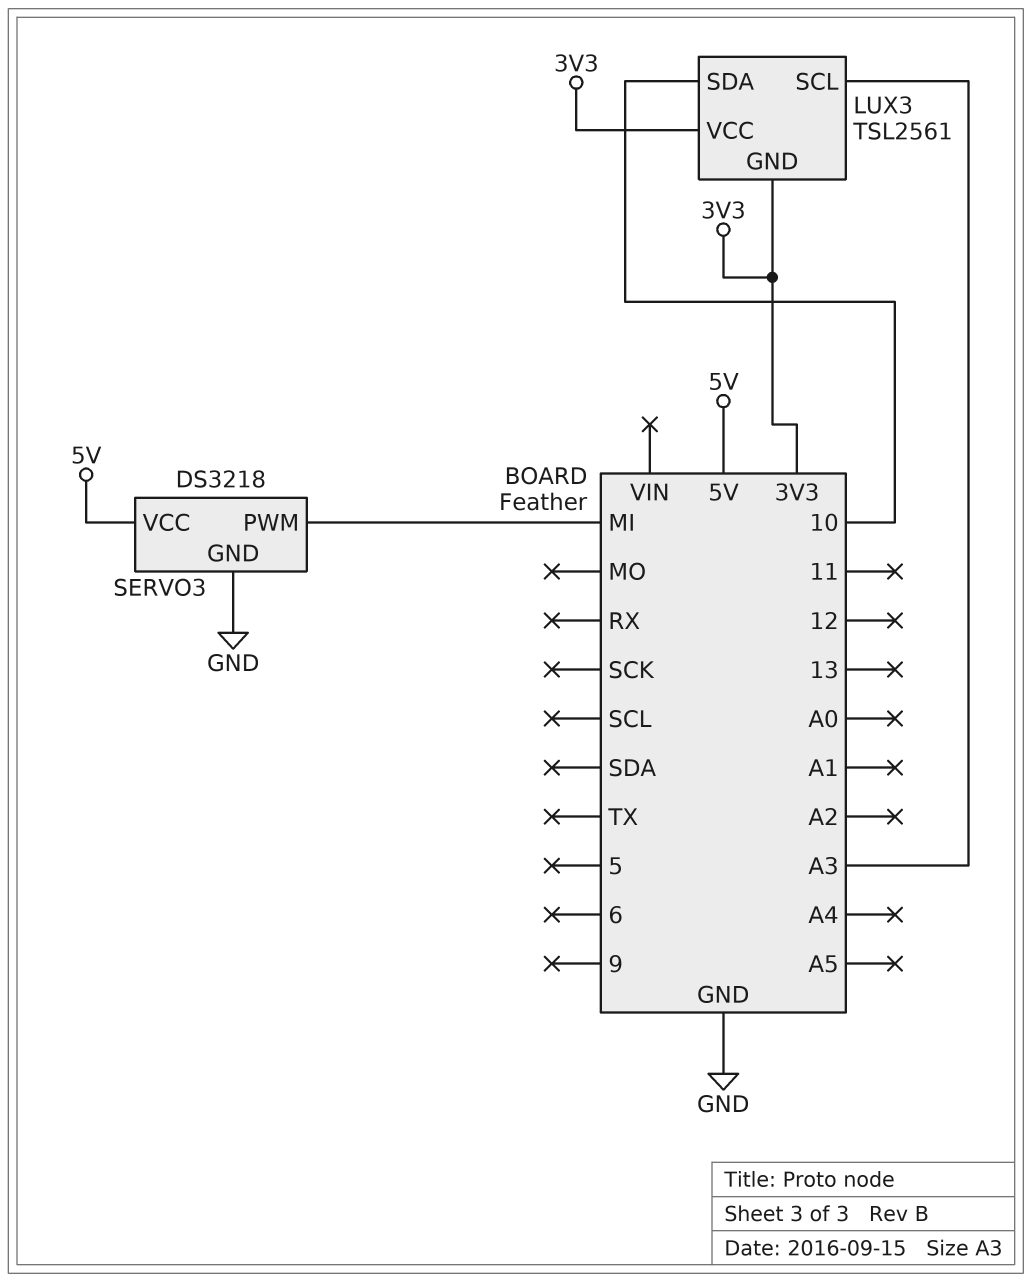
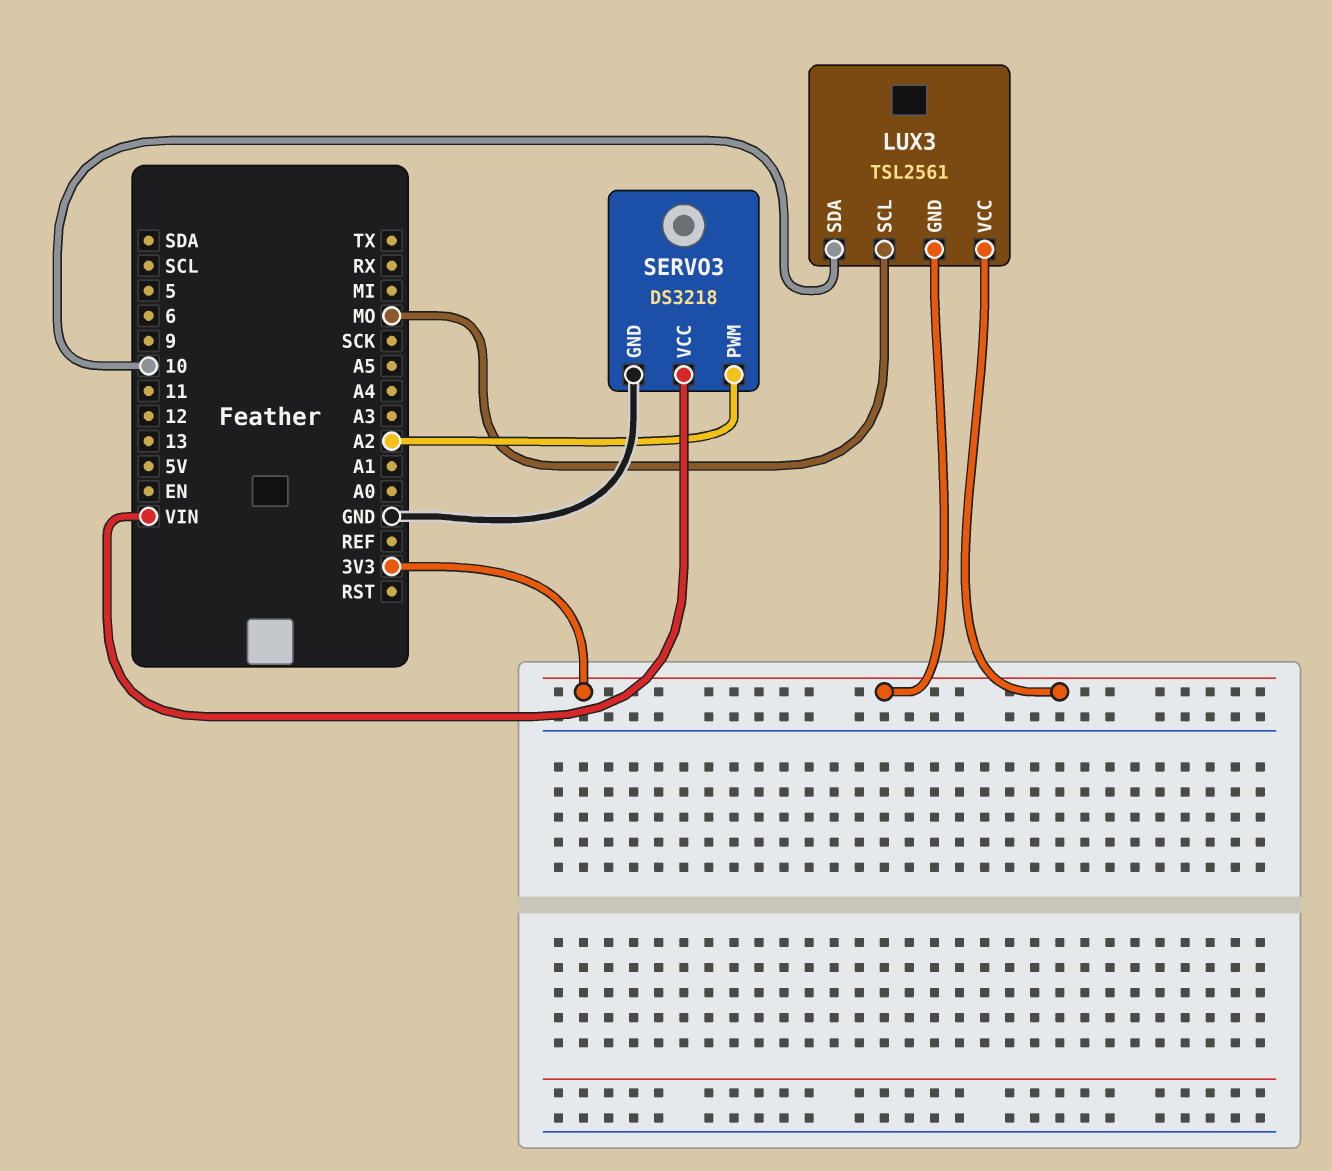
LUX3 pin SCL: A3 -> MO
SERVO3 pin PWM: MI -> A2
SERVO3 pin VCC: 5V -> VIN

